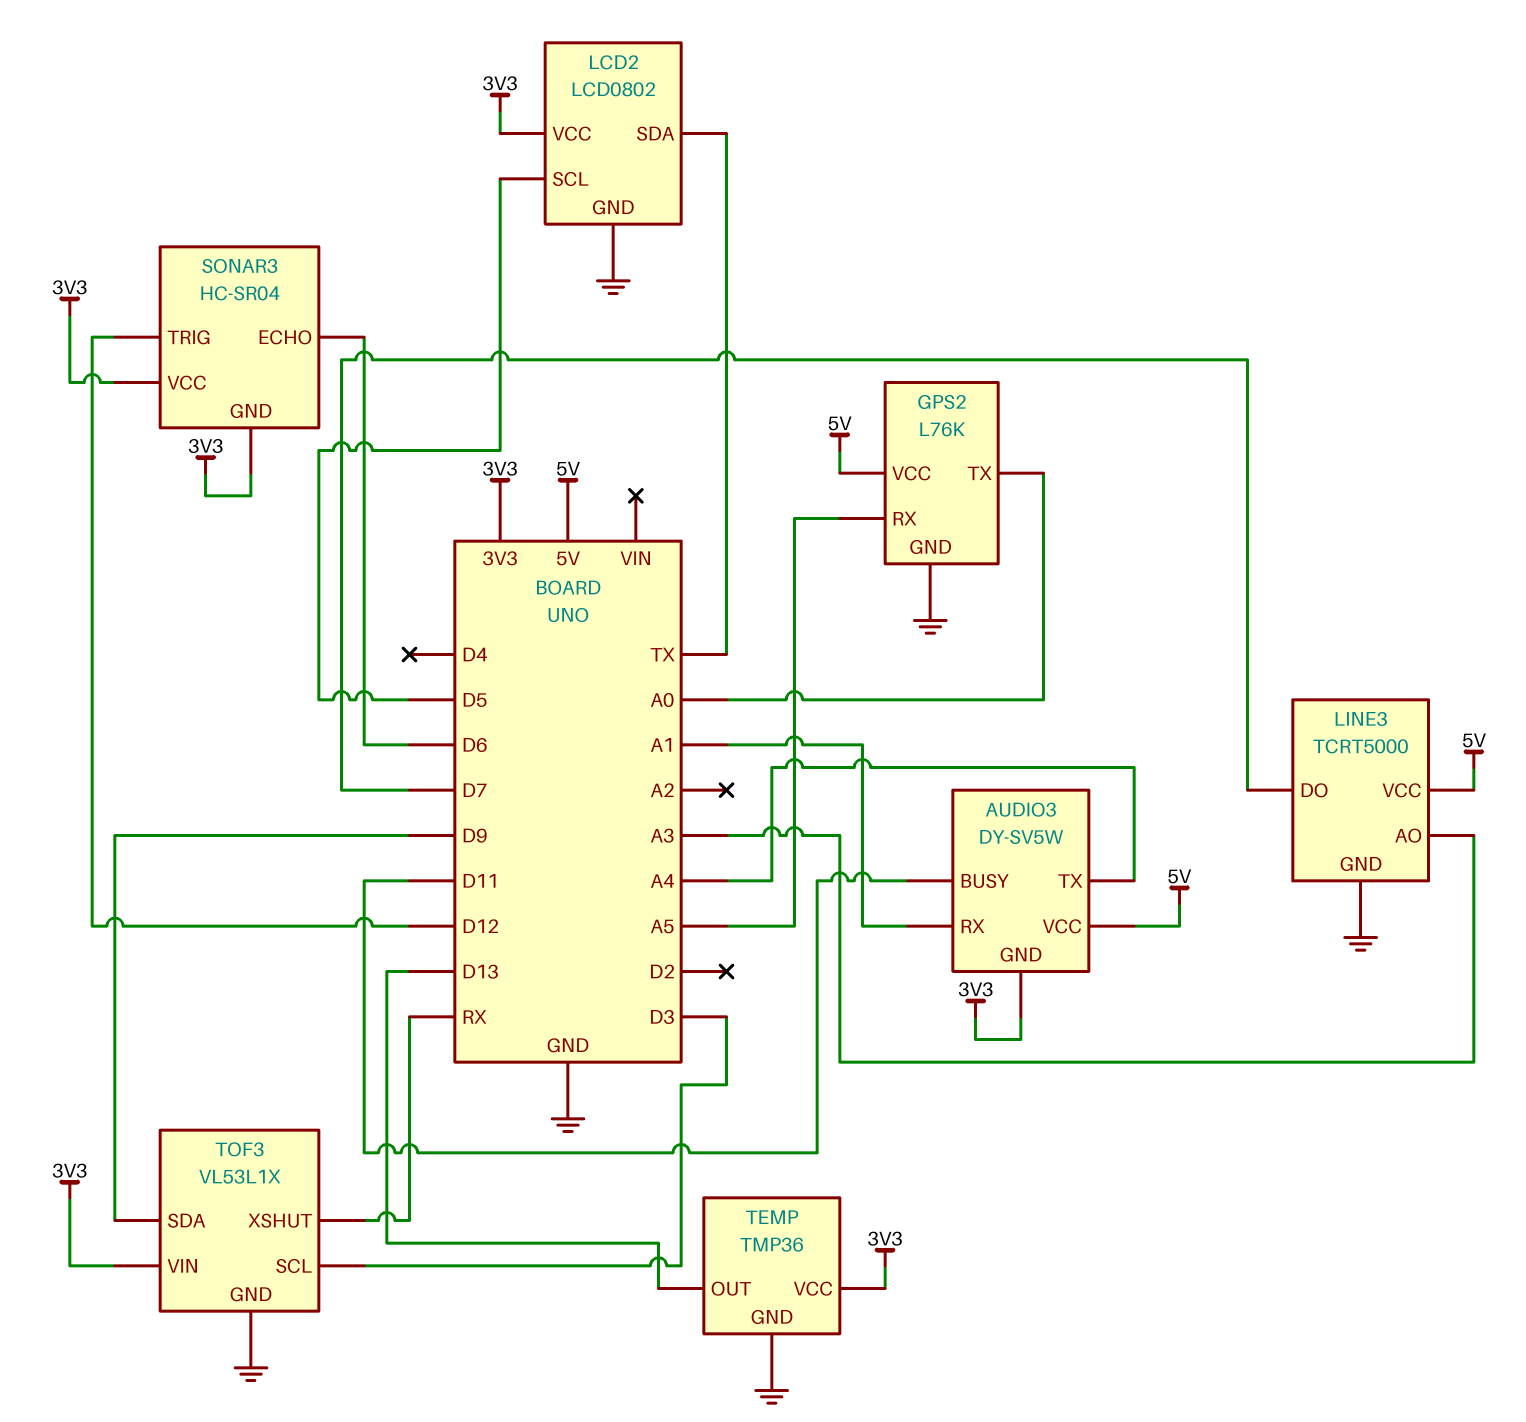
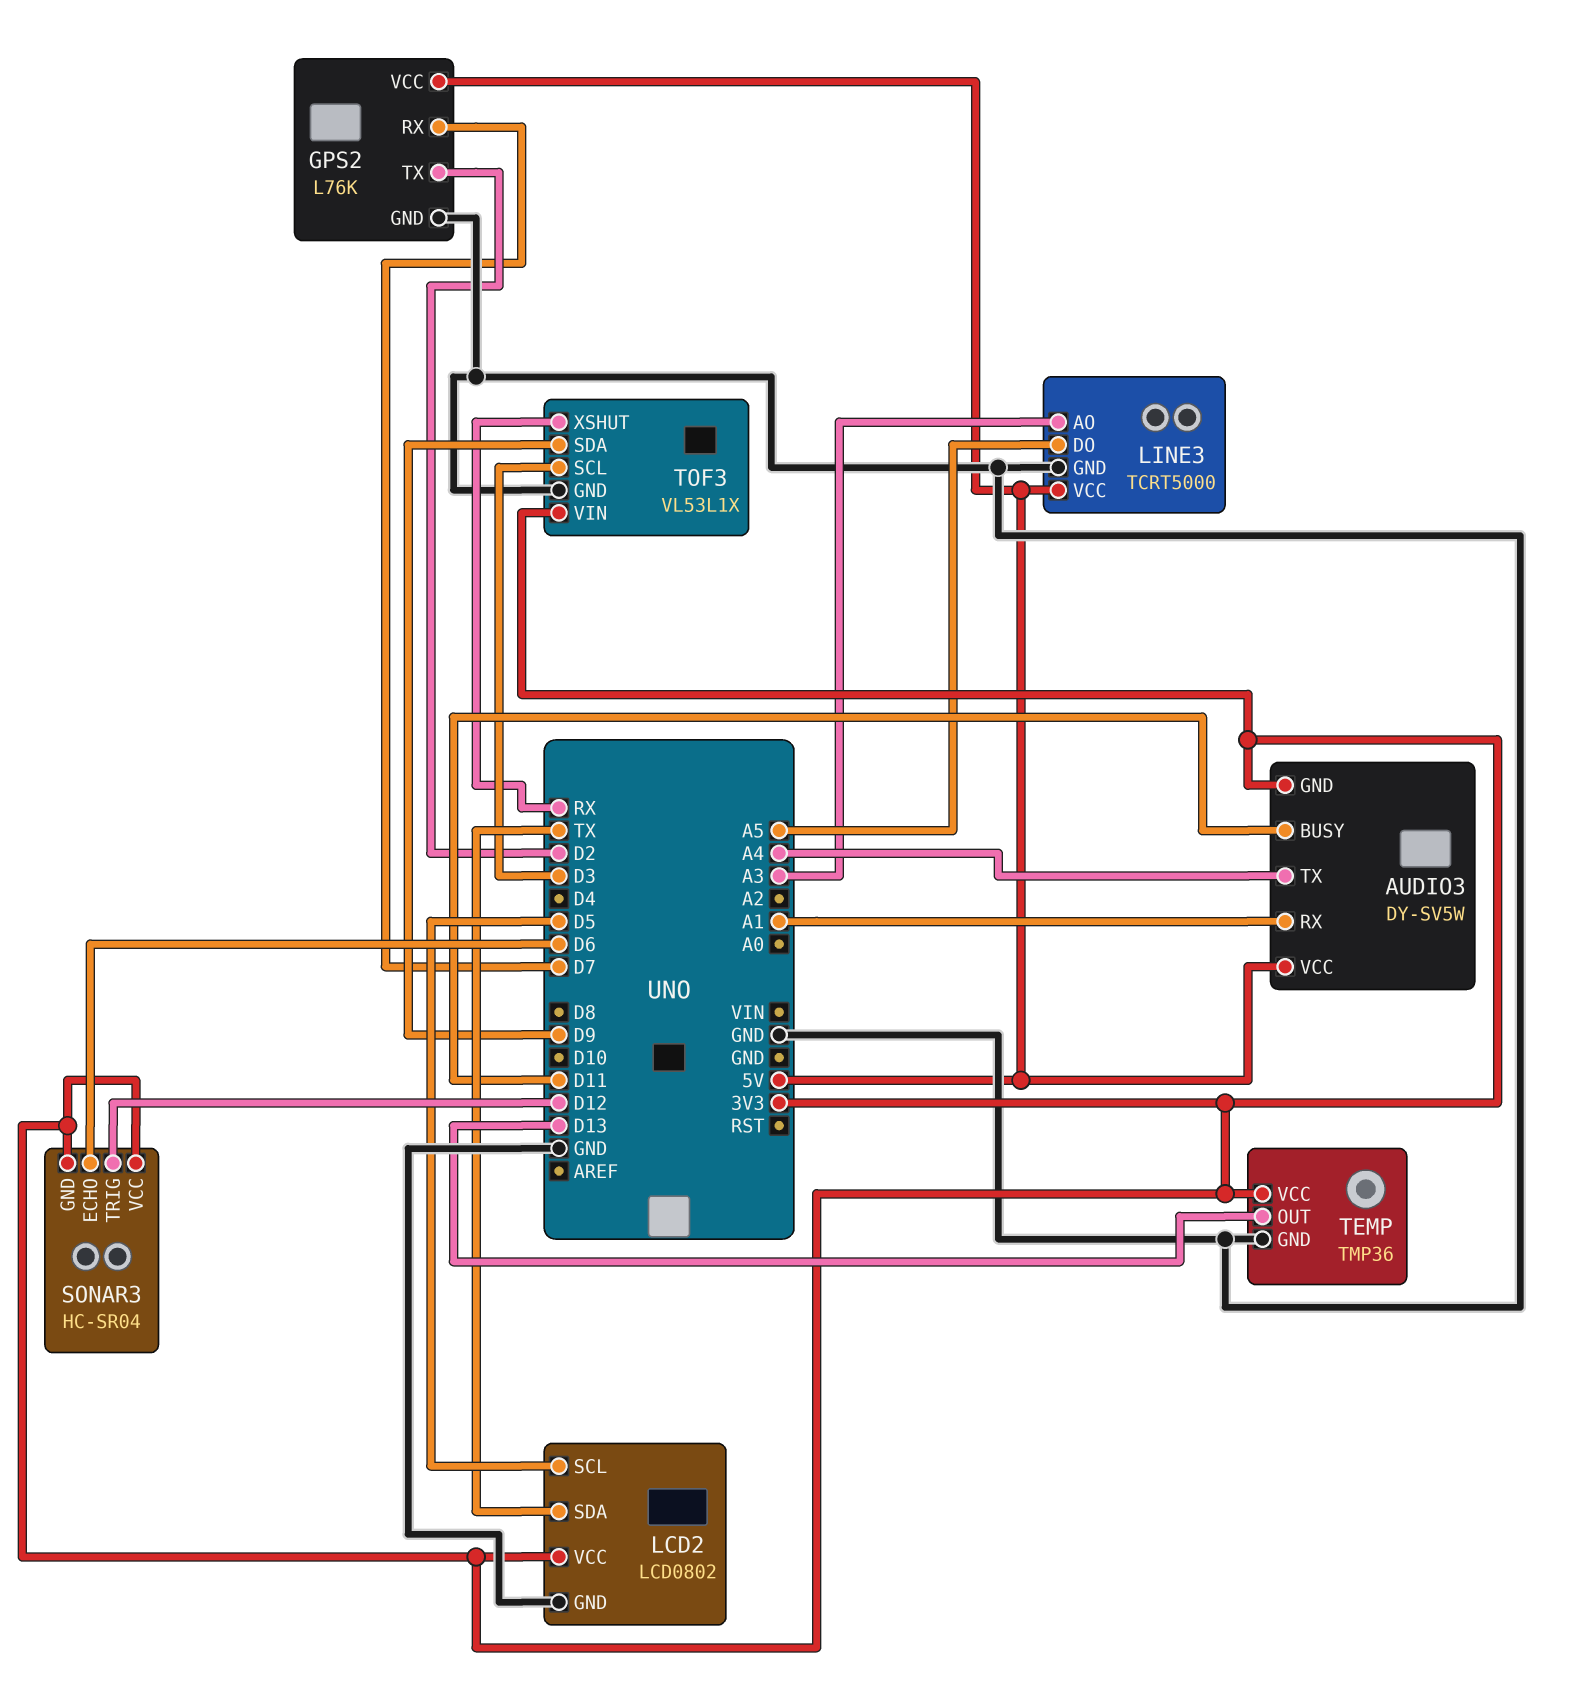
GPS2 pin RX: A5 -> D7
GPS2 pin TX: A0 -> D2
LINE3 pin DO: D7 -> A5

